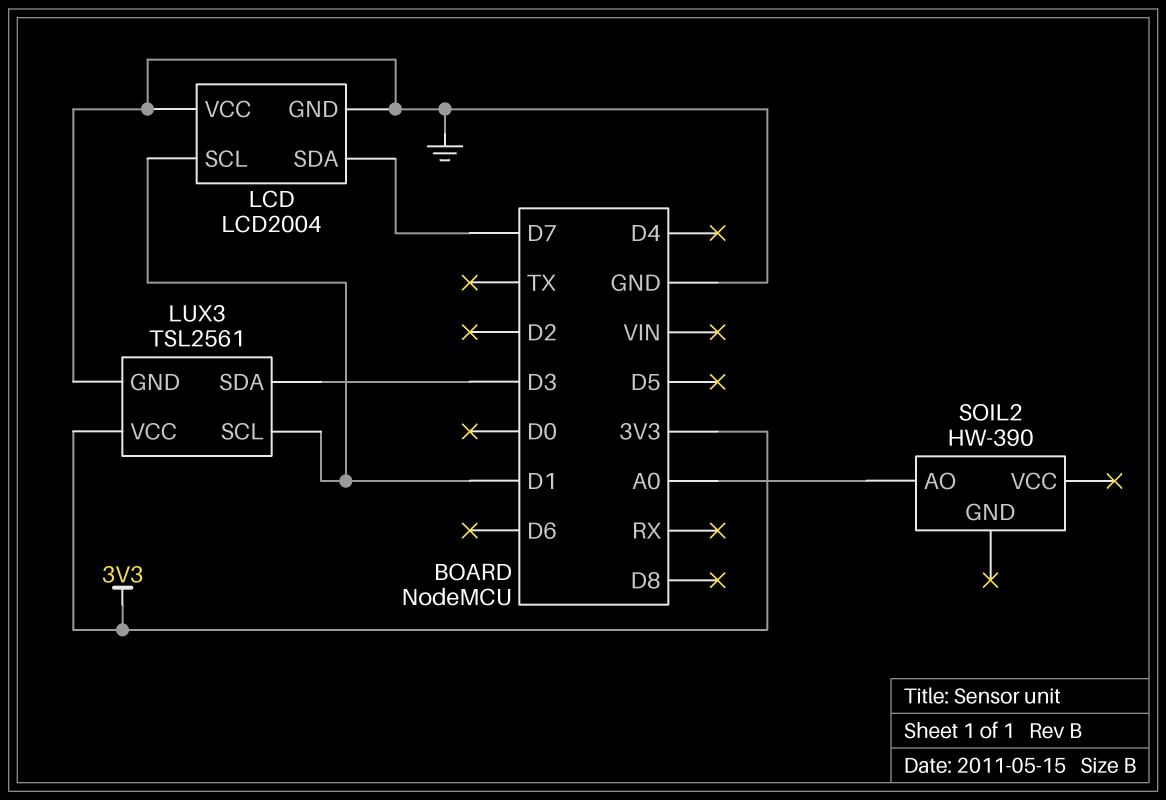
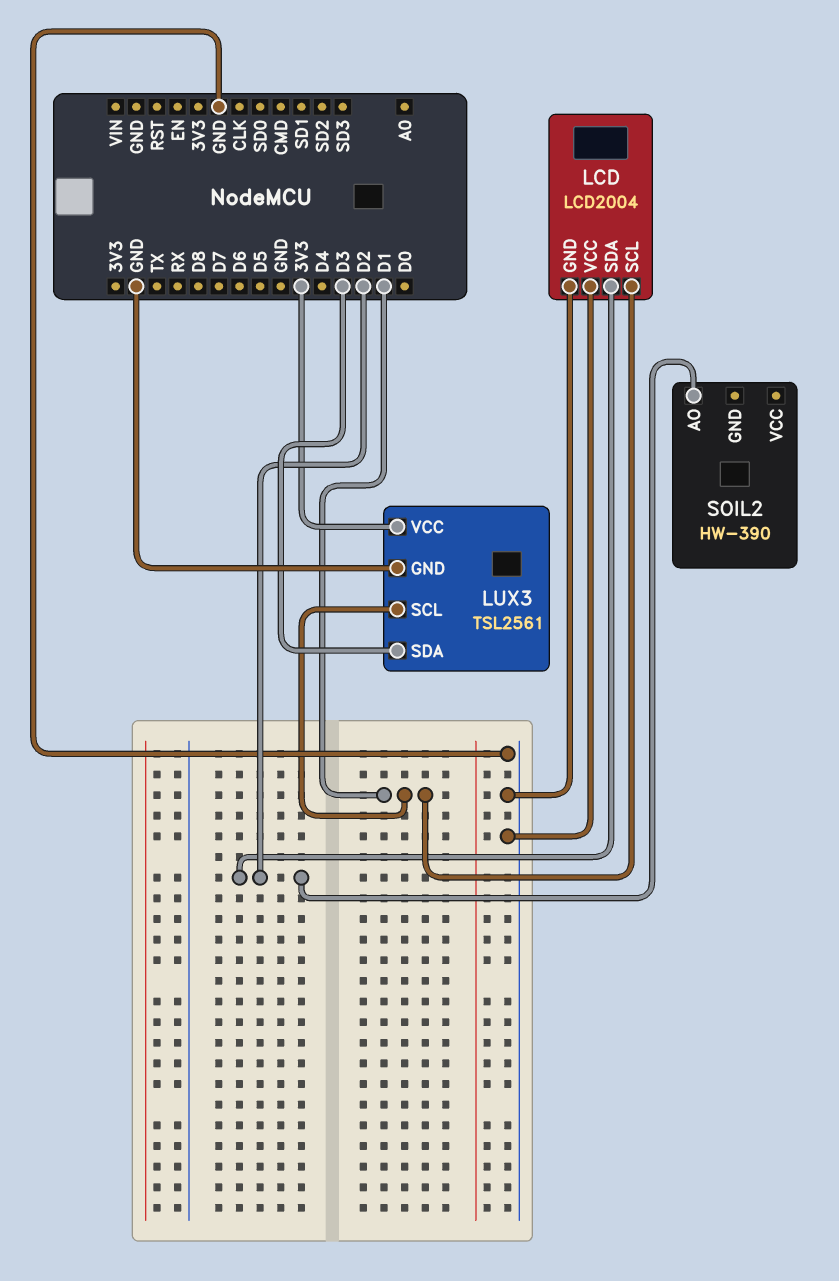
LCD pin SDA: D7 -> D2
SOIL2 pin AO: A0 -> D2

